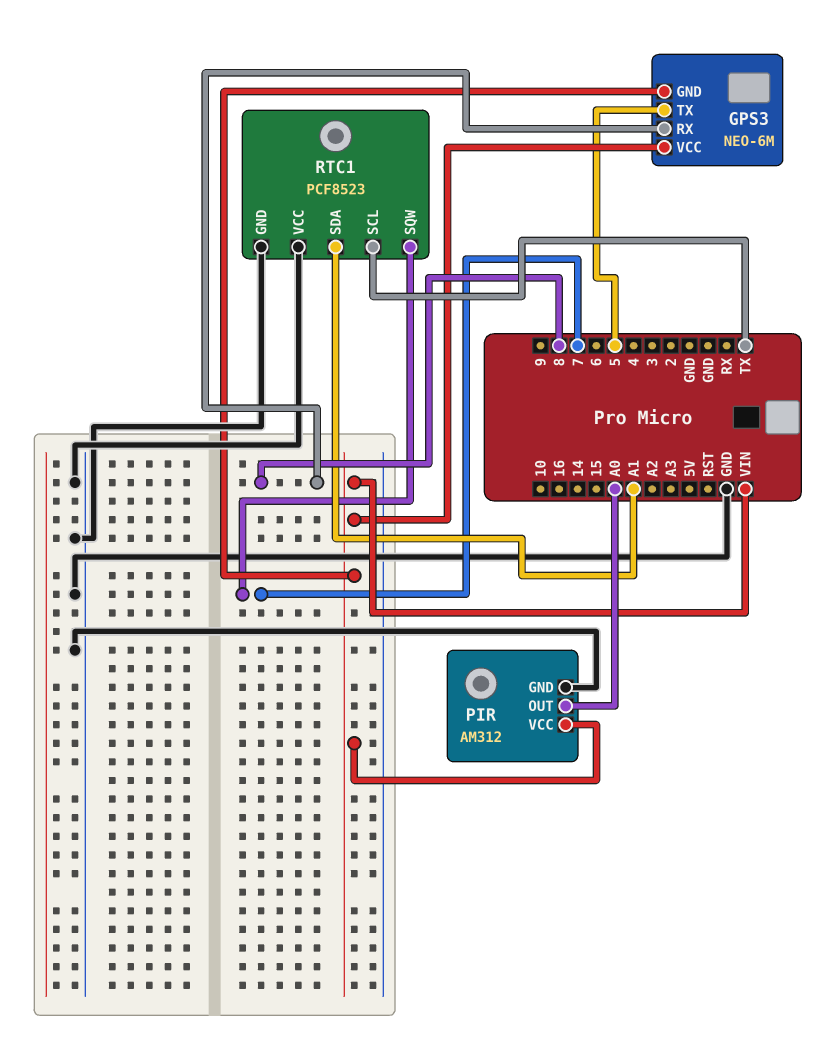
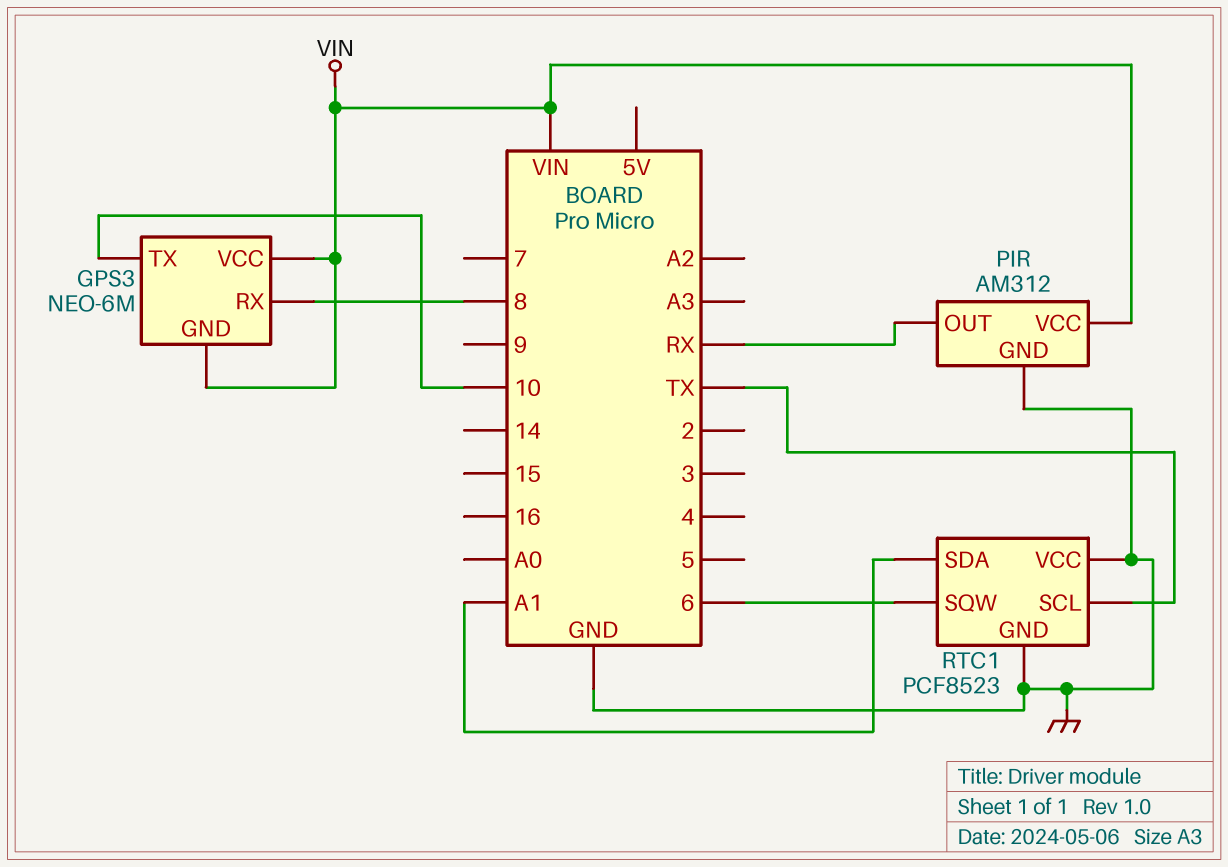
GPS3 pin TX: 5 -> 10
PIR pin OUT: A0 -> RX
RTC1 pin SQW: 7 -> 6

